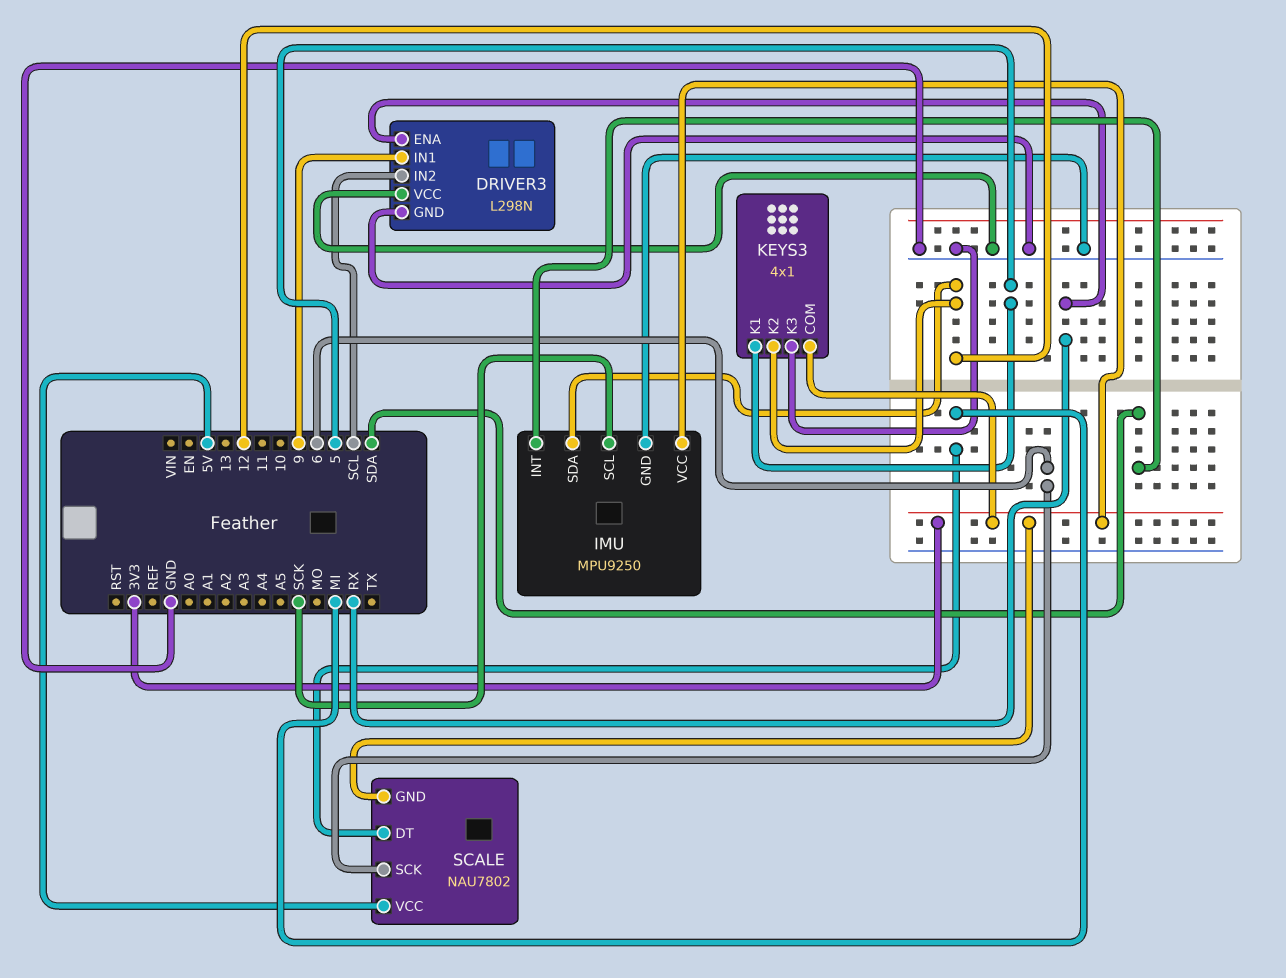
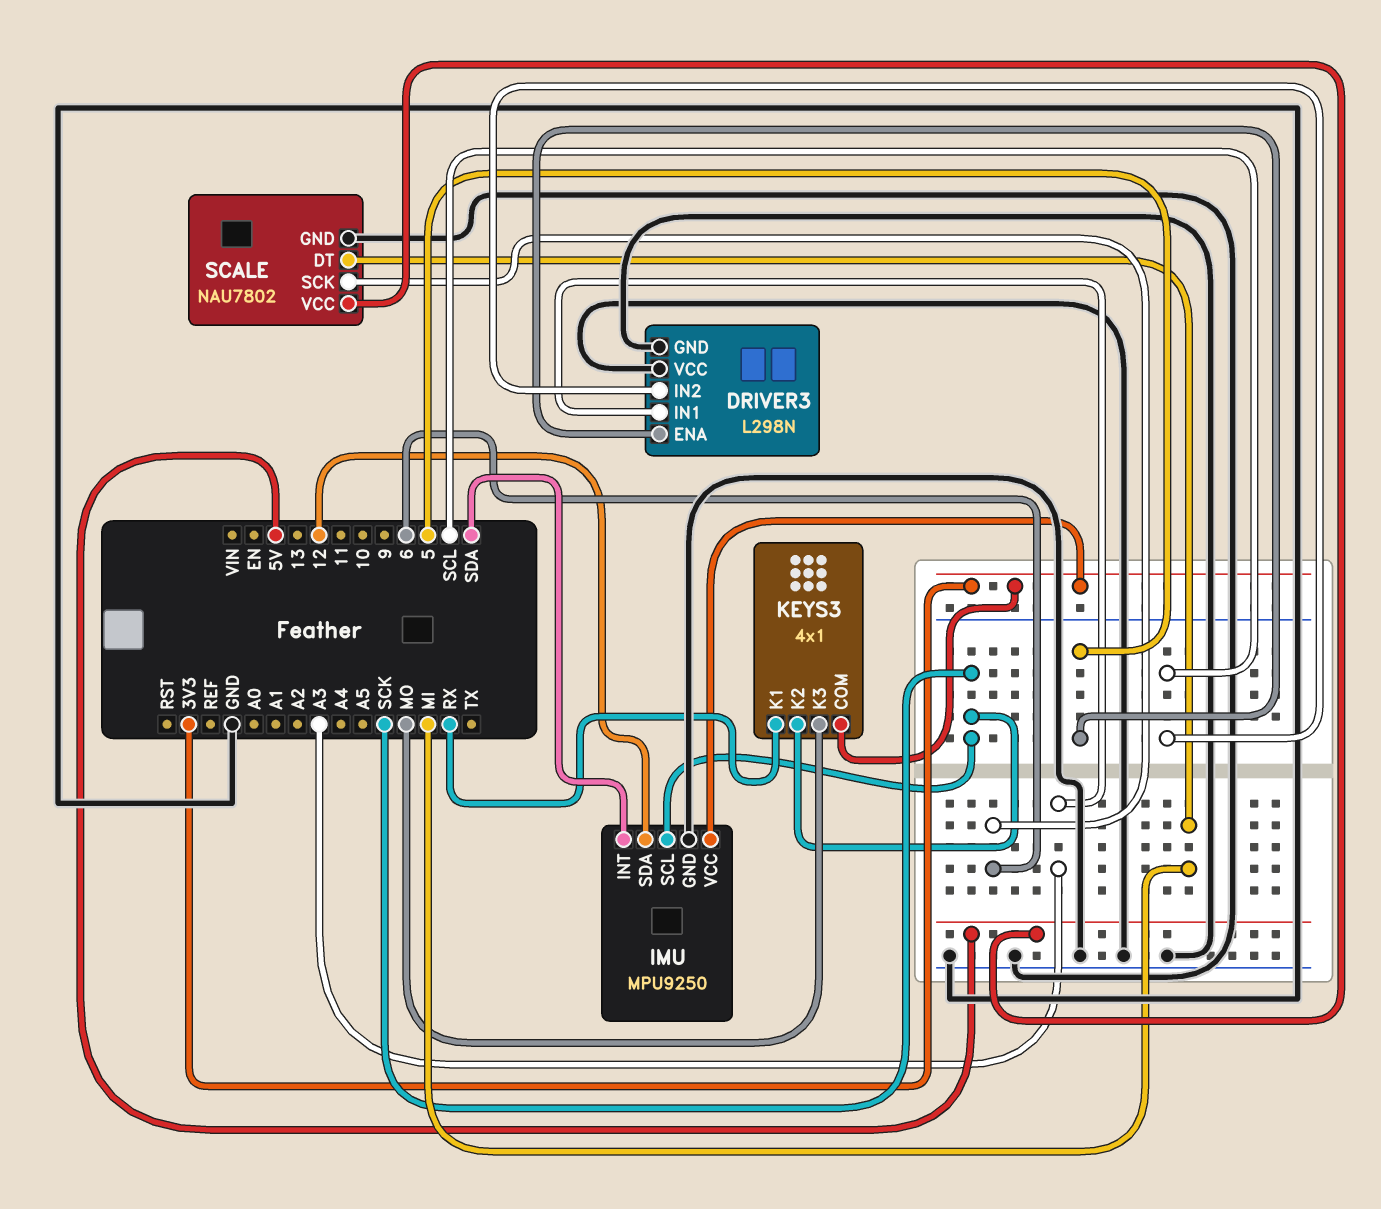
DRIVER3 pin ENA: RX -> 5
DRIVER3 pin IN1: 9 -> A3
KEYS3 pin K1: 5 -> RX
KEYS3 pin K2: 12 -> SCK
KEYS3 pin K3: GND -> MO
SCALE pin GND: 3V3 -> GND

